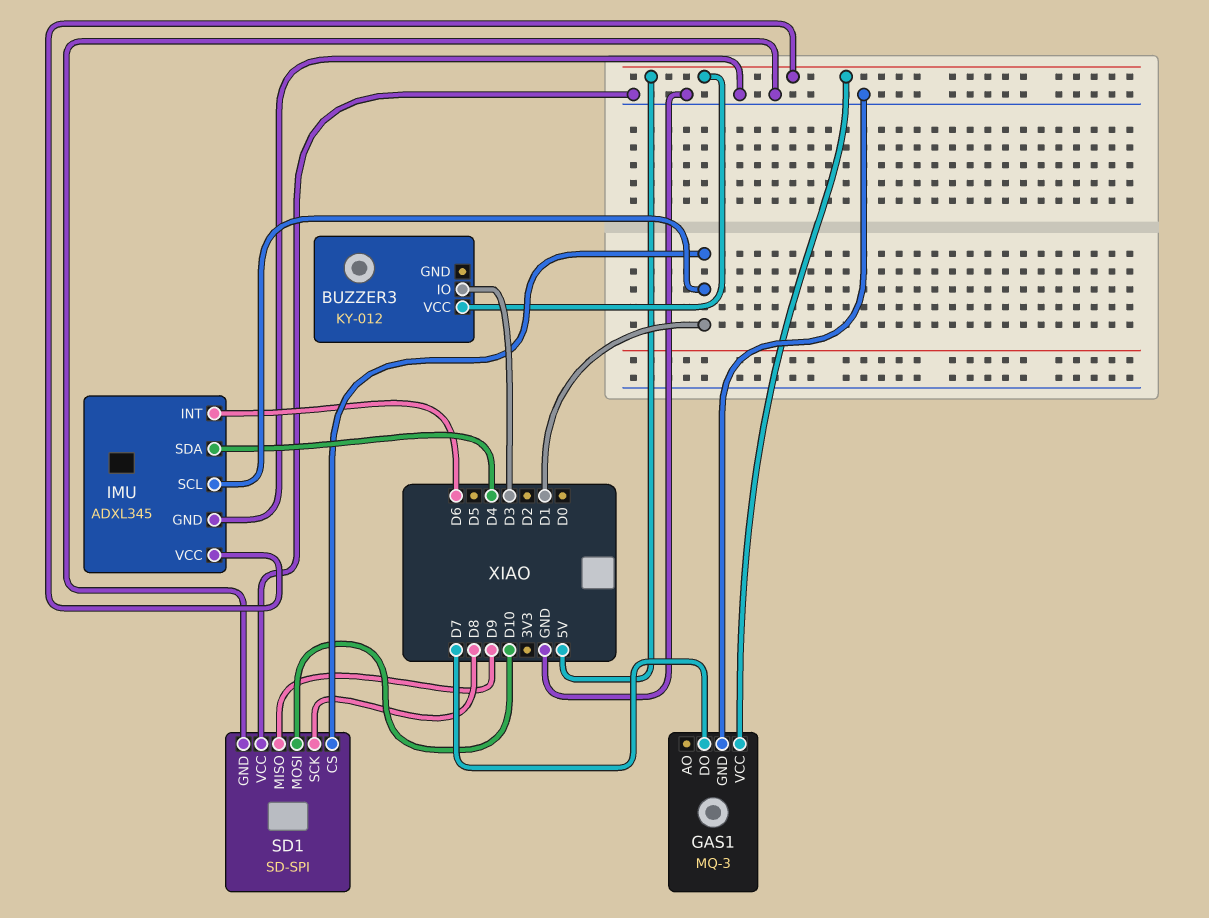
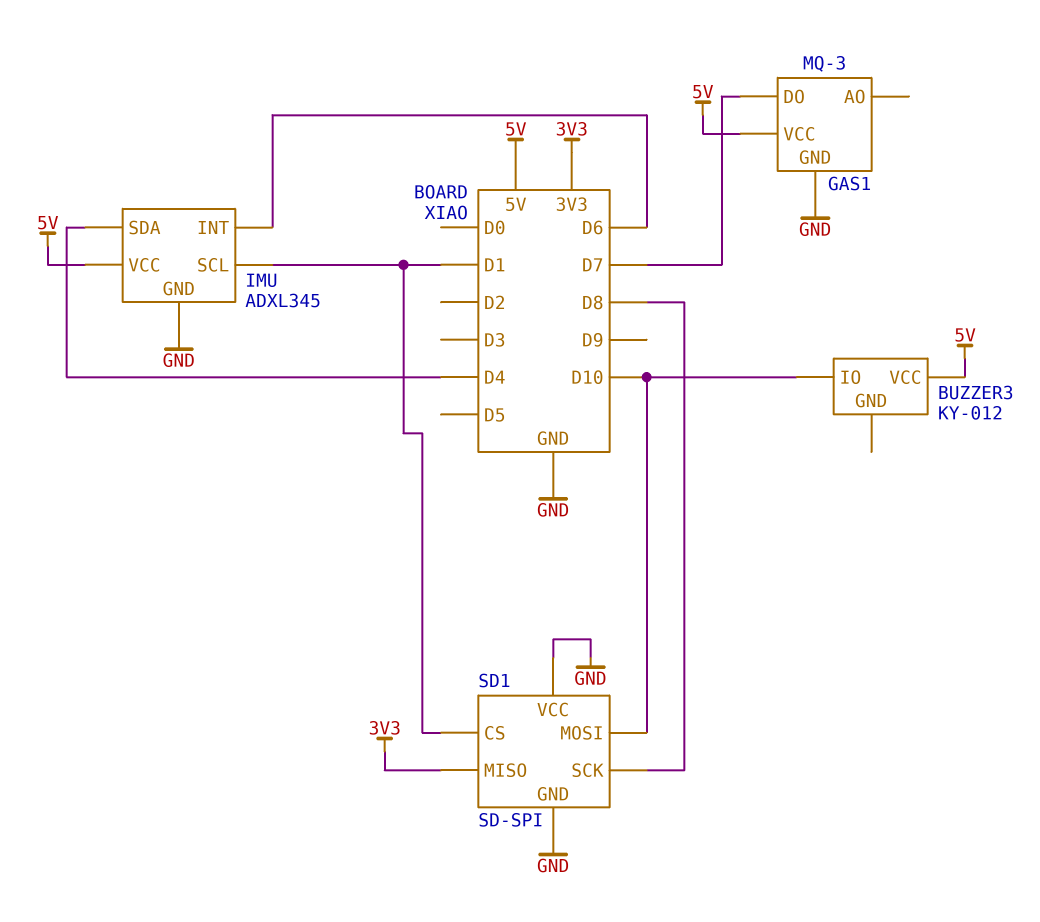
BUZZER3 pin IO: D3 -> D10
SD1 pin MISO: D9 -> 3V3

